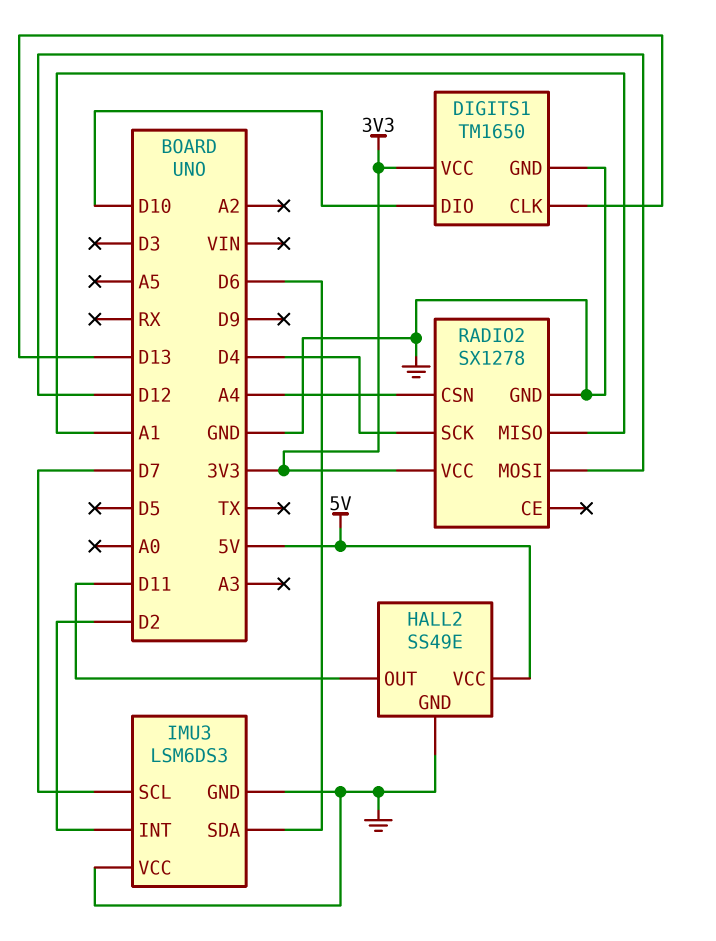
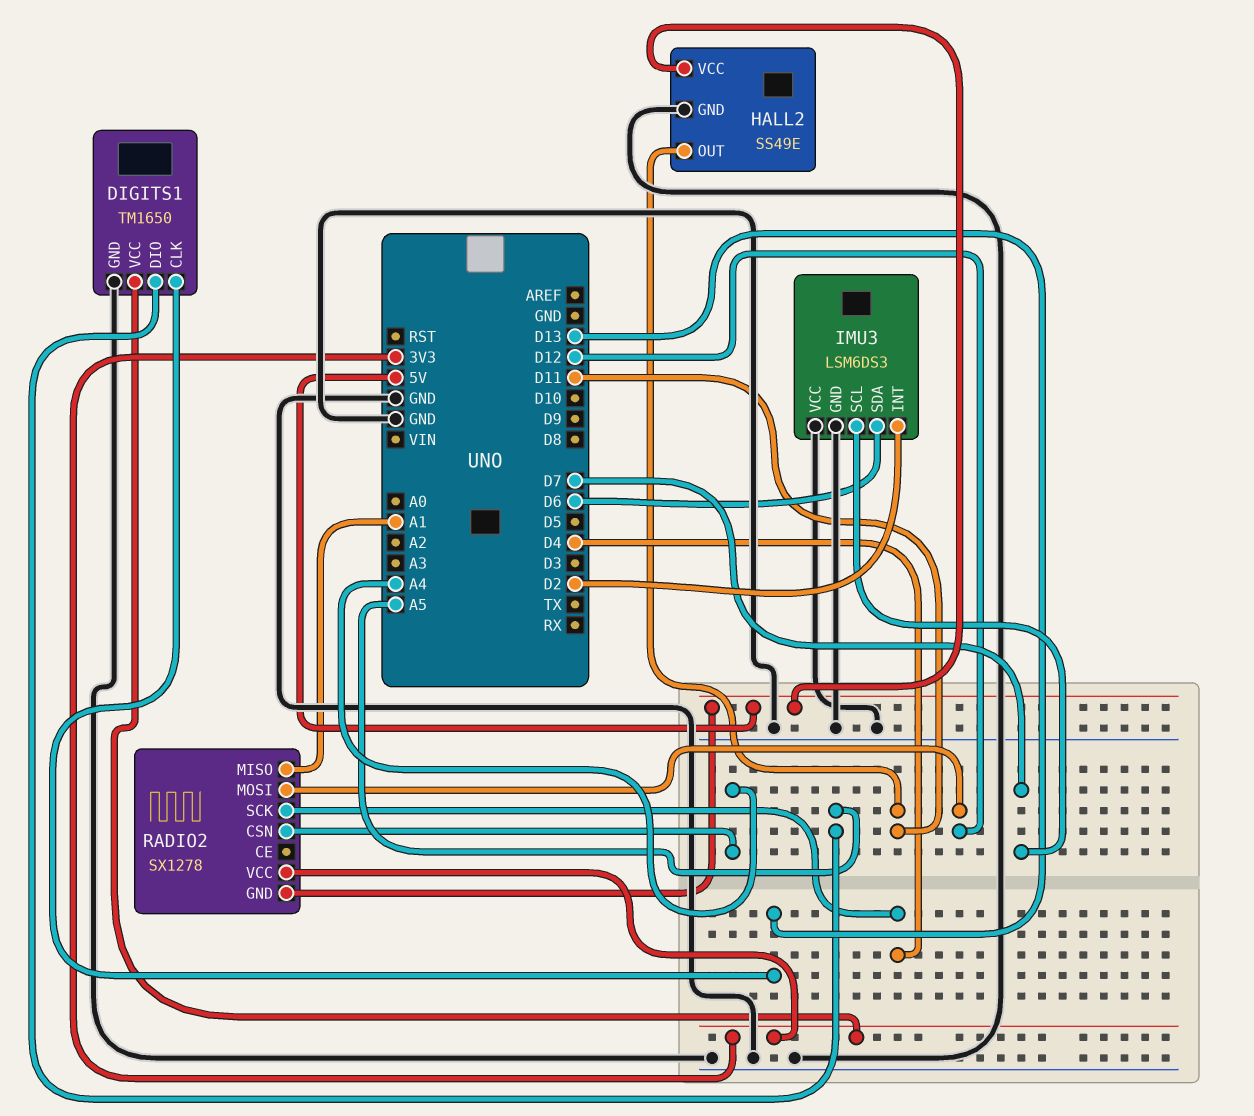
DIGITS1 pin DIO: D10 -> A5
RADIO2 pin GND: GND -> 5V

